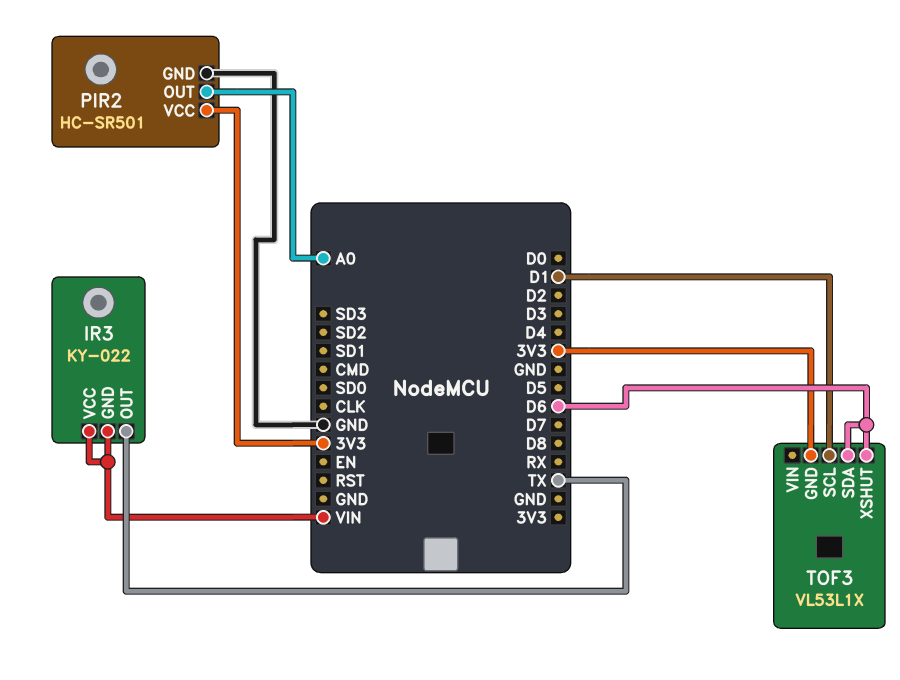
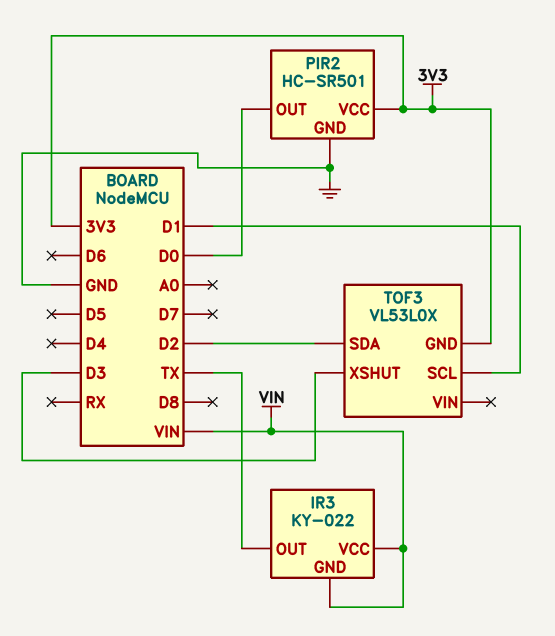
PIR2 pin OUT: A0 -> D0
TOF3: VL53L1X -> VL53L0X
TOF3 pin SDA: D6 -> D2
TOF3 pin XSHUT: D6 -> D3

